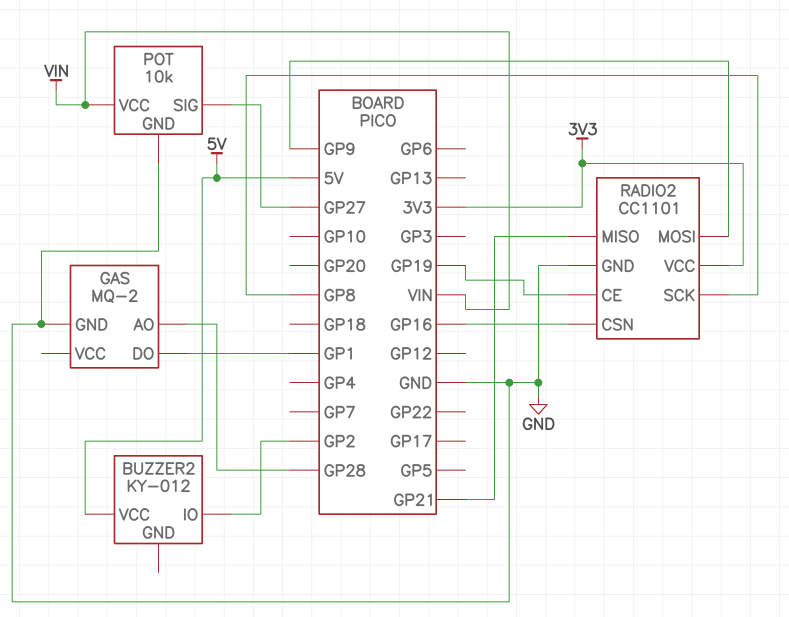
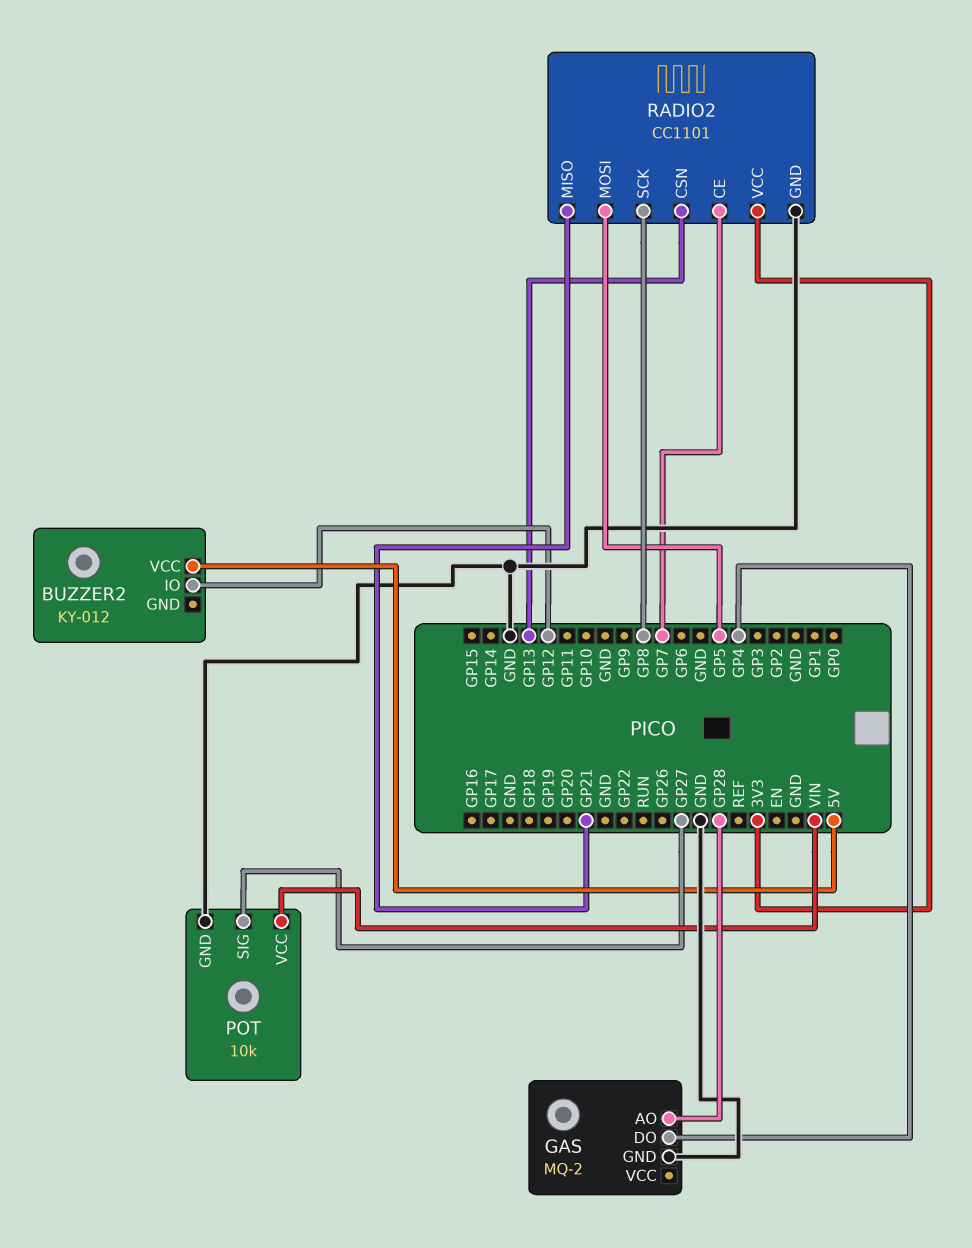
BUZZER2 pin IO: GP2 -> GP12
GAS pin DO: GP1 -> GP4
RADIO2 pin CE: GP19 -> GP7
RADIO2 pin CSN: GP16 -> GP13
RADIO2 pin MOSI: GP9 -> GP5

